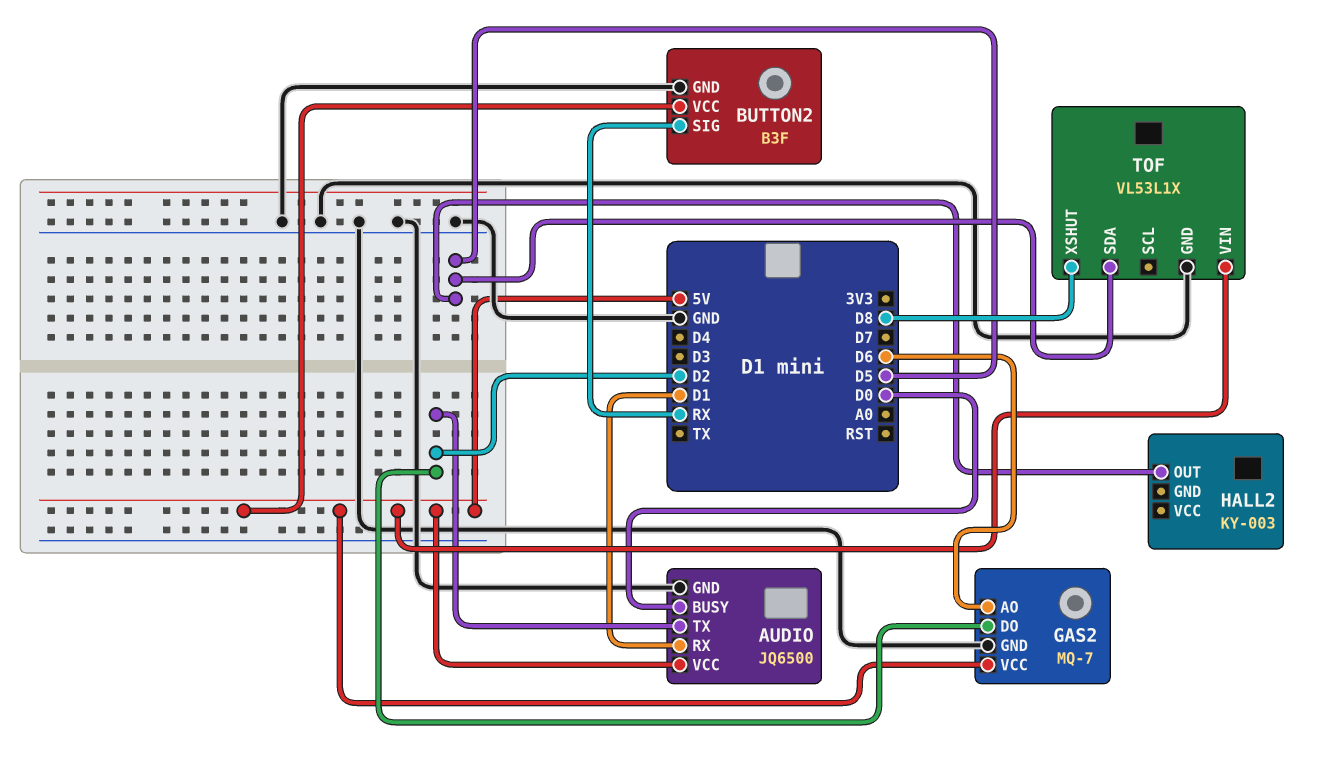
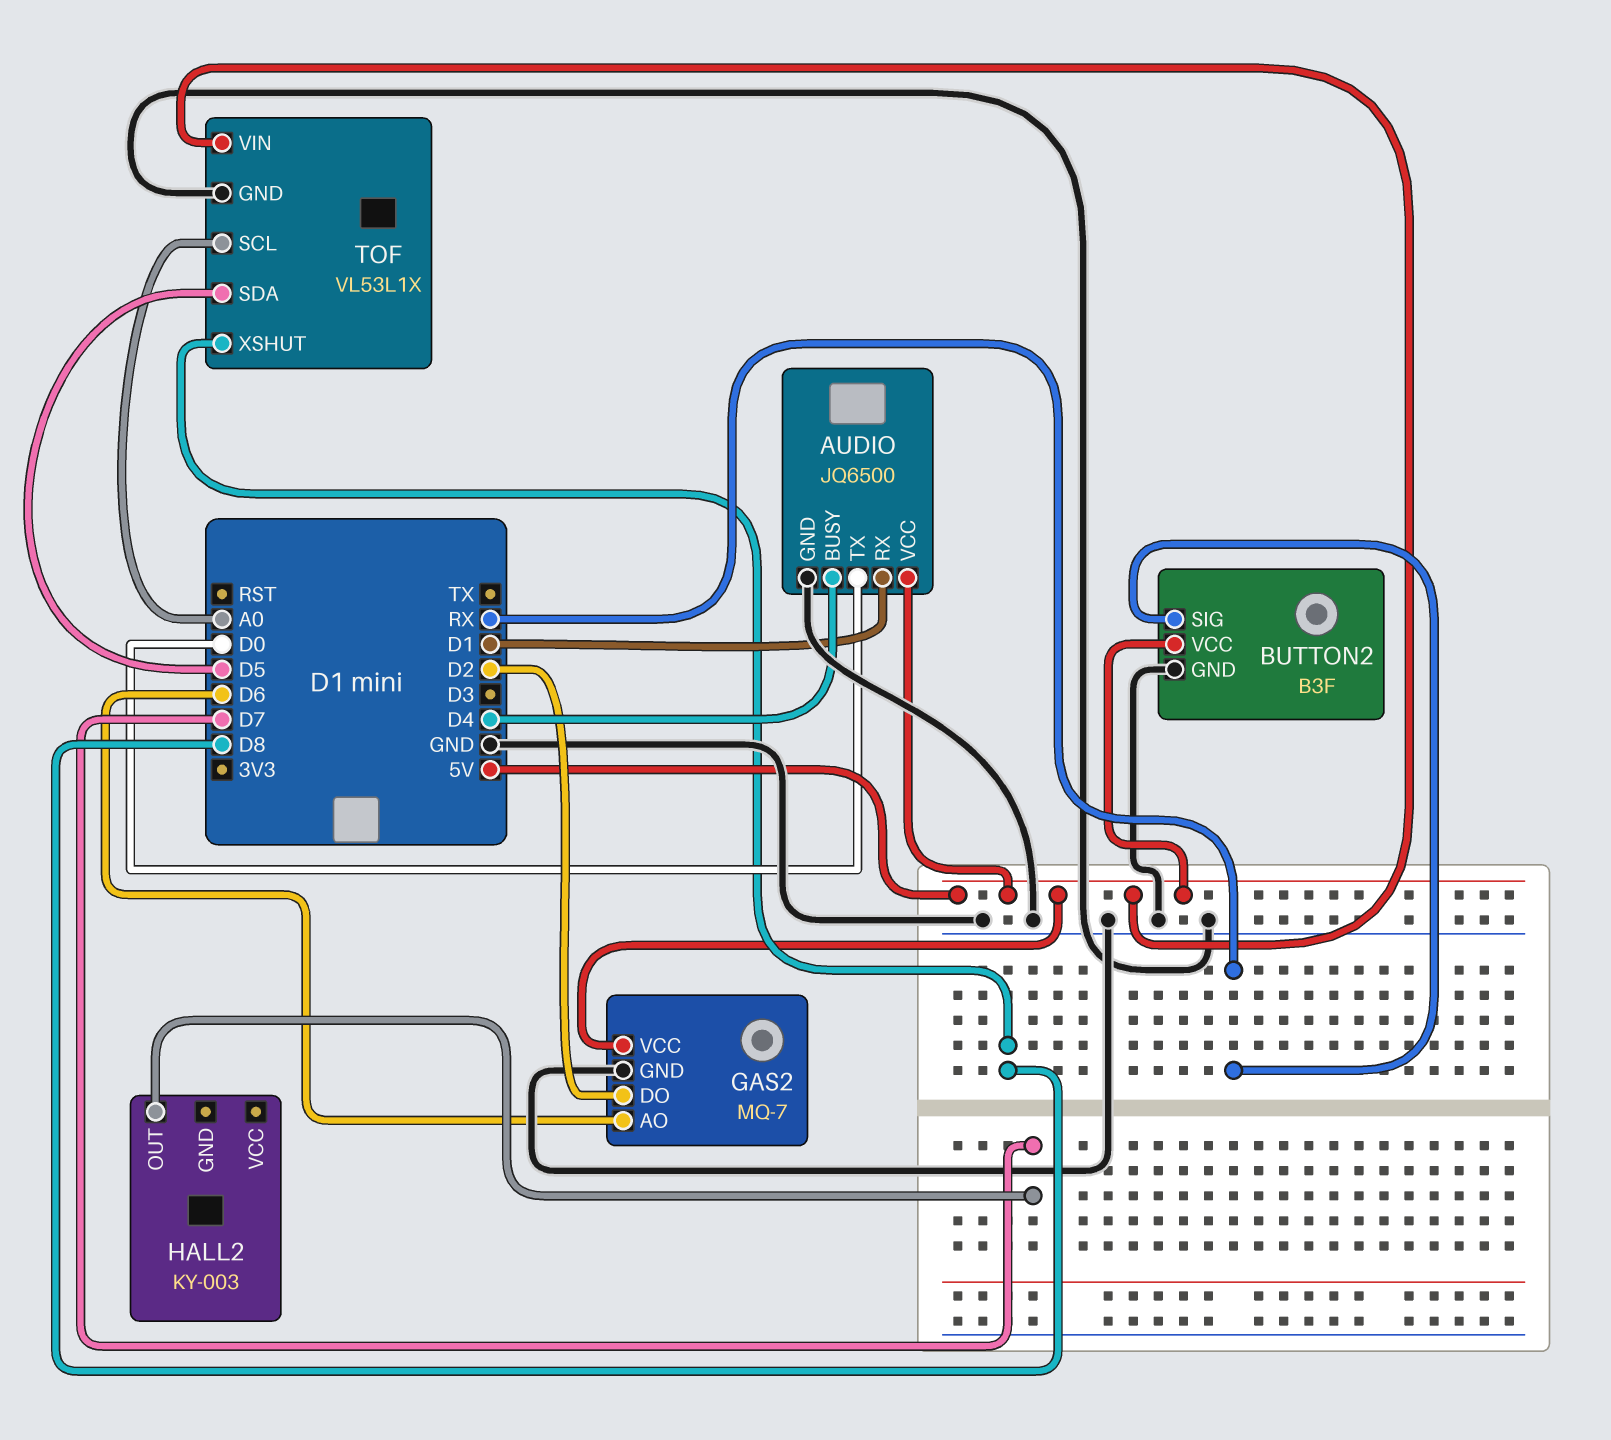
AUDIO pin BUSY: D0 -> D4
AUDIO pin TX: D2 -> D0
HALL2 pin OUT: D5 -> D7
TOF pin SCL: none -> A0

